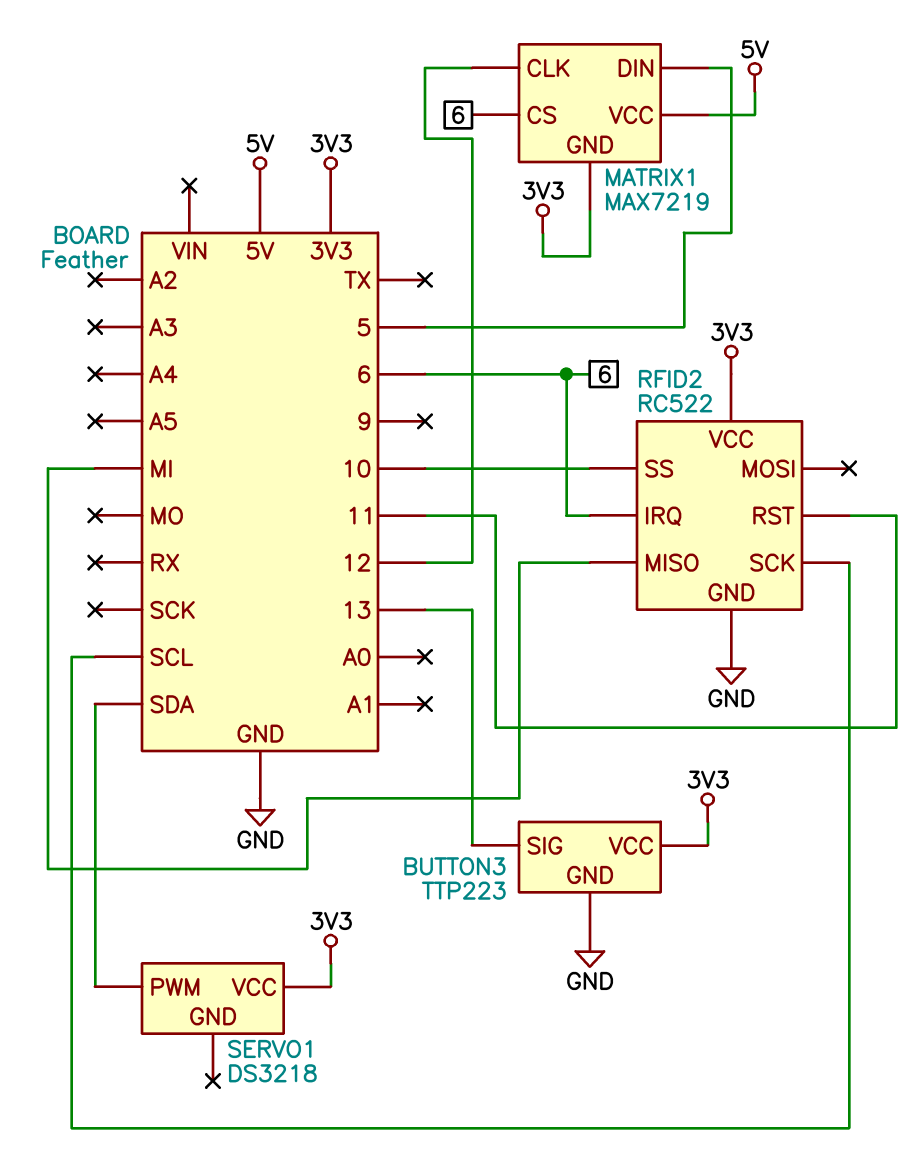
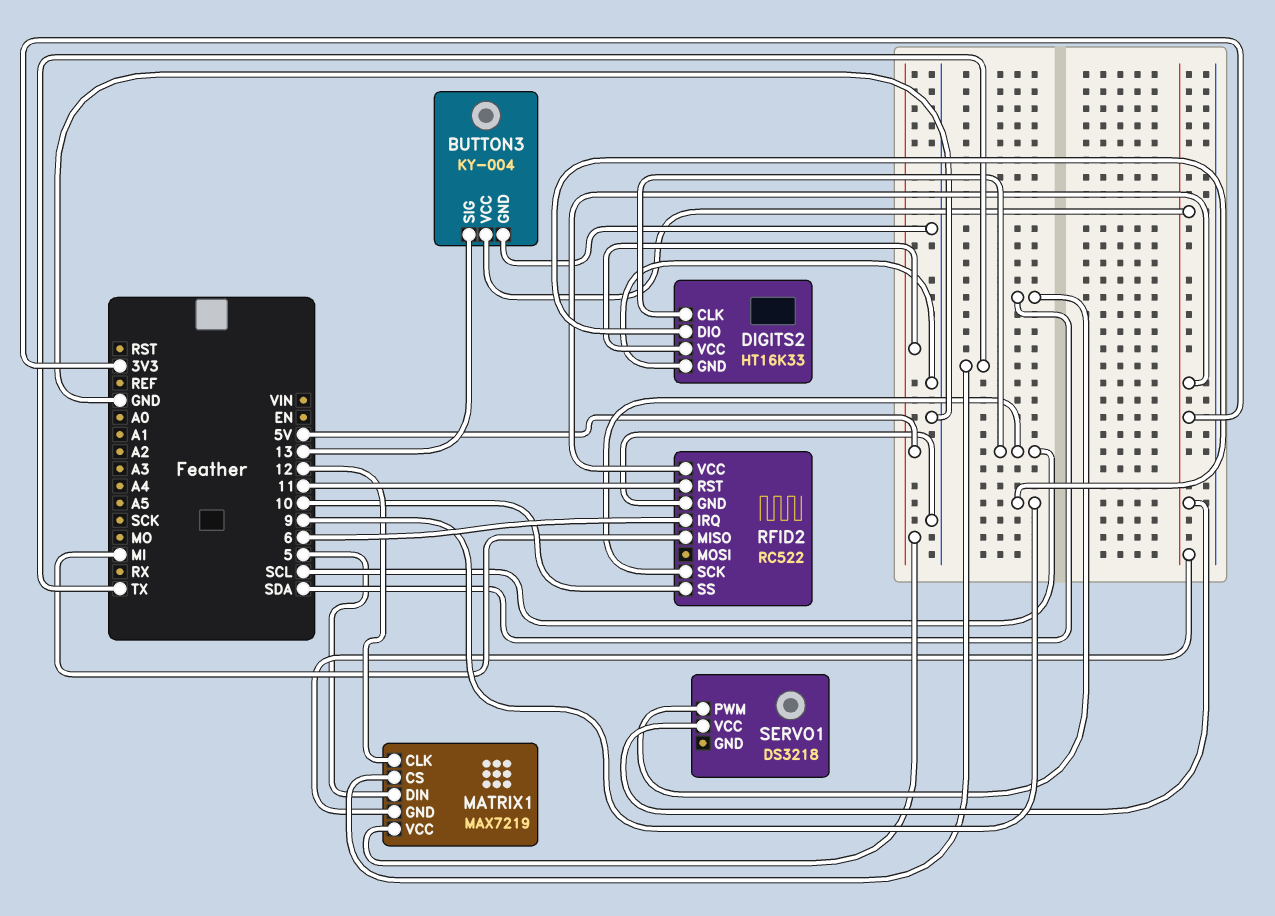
BUTTON3: TTP223 -> KY-004
DIGITS2: none -> HT16K33
DIGITS2 pin CLK: none -> SCL
DIGITS2 pin DIO: none -> 9
DIGITS2 pin GND: none -> GND
DIGITS2 pin VCC: none -> 5V
MATRIX1 pin CS: 6 -> TX

